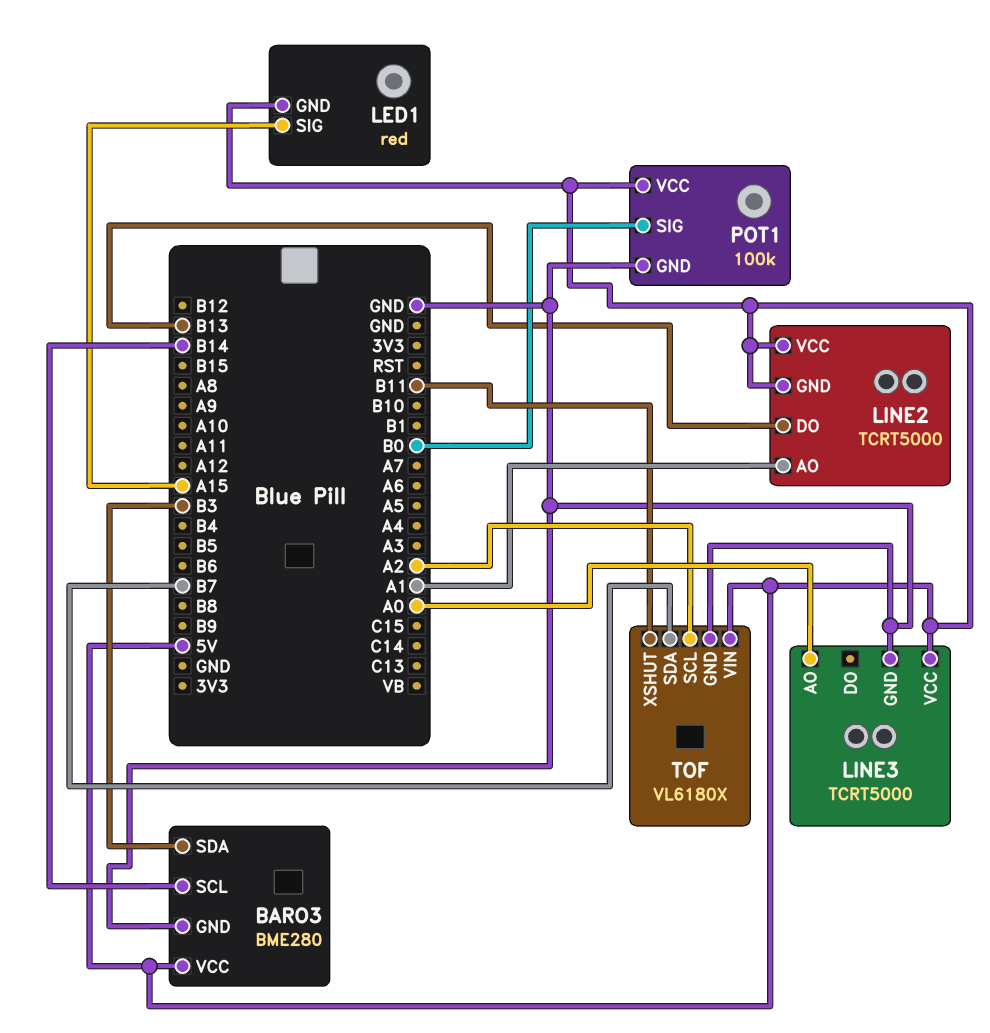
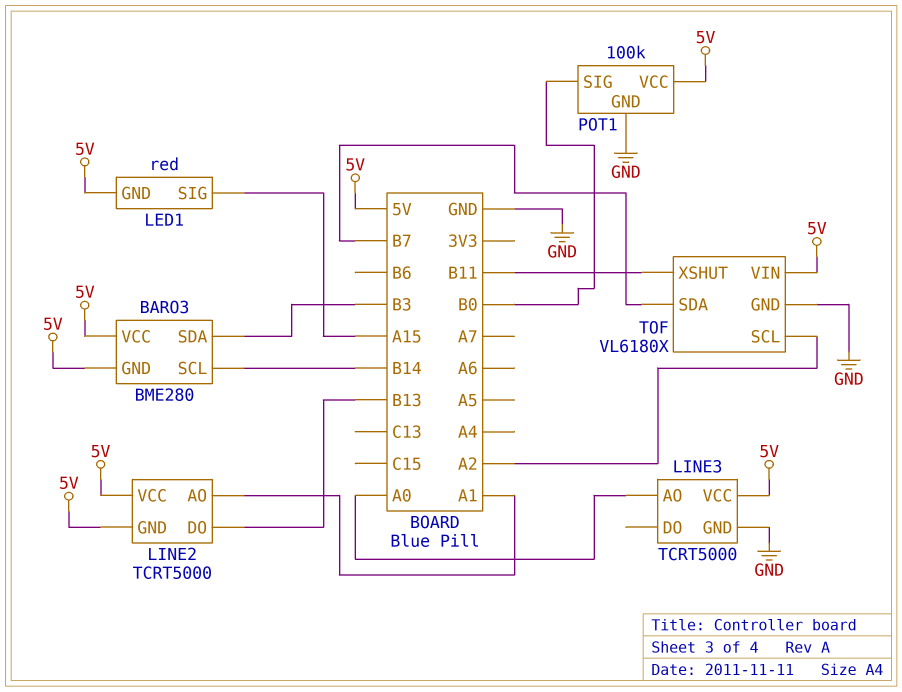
BARO3 pin GND: GND -> 5V

